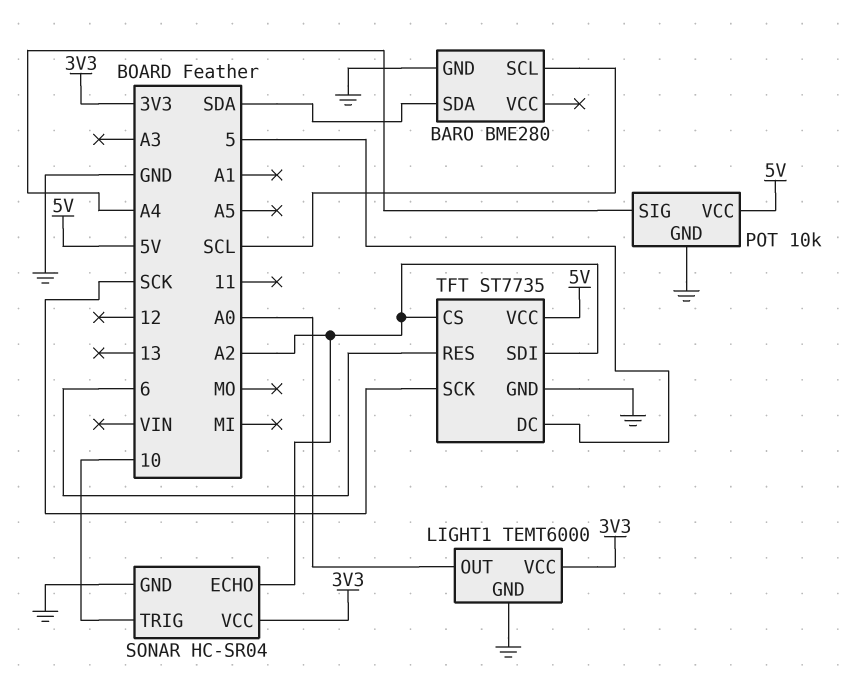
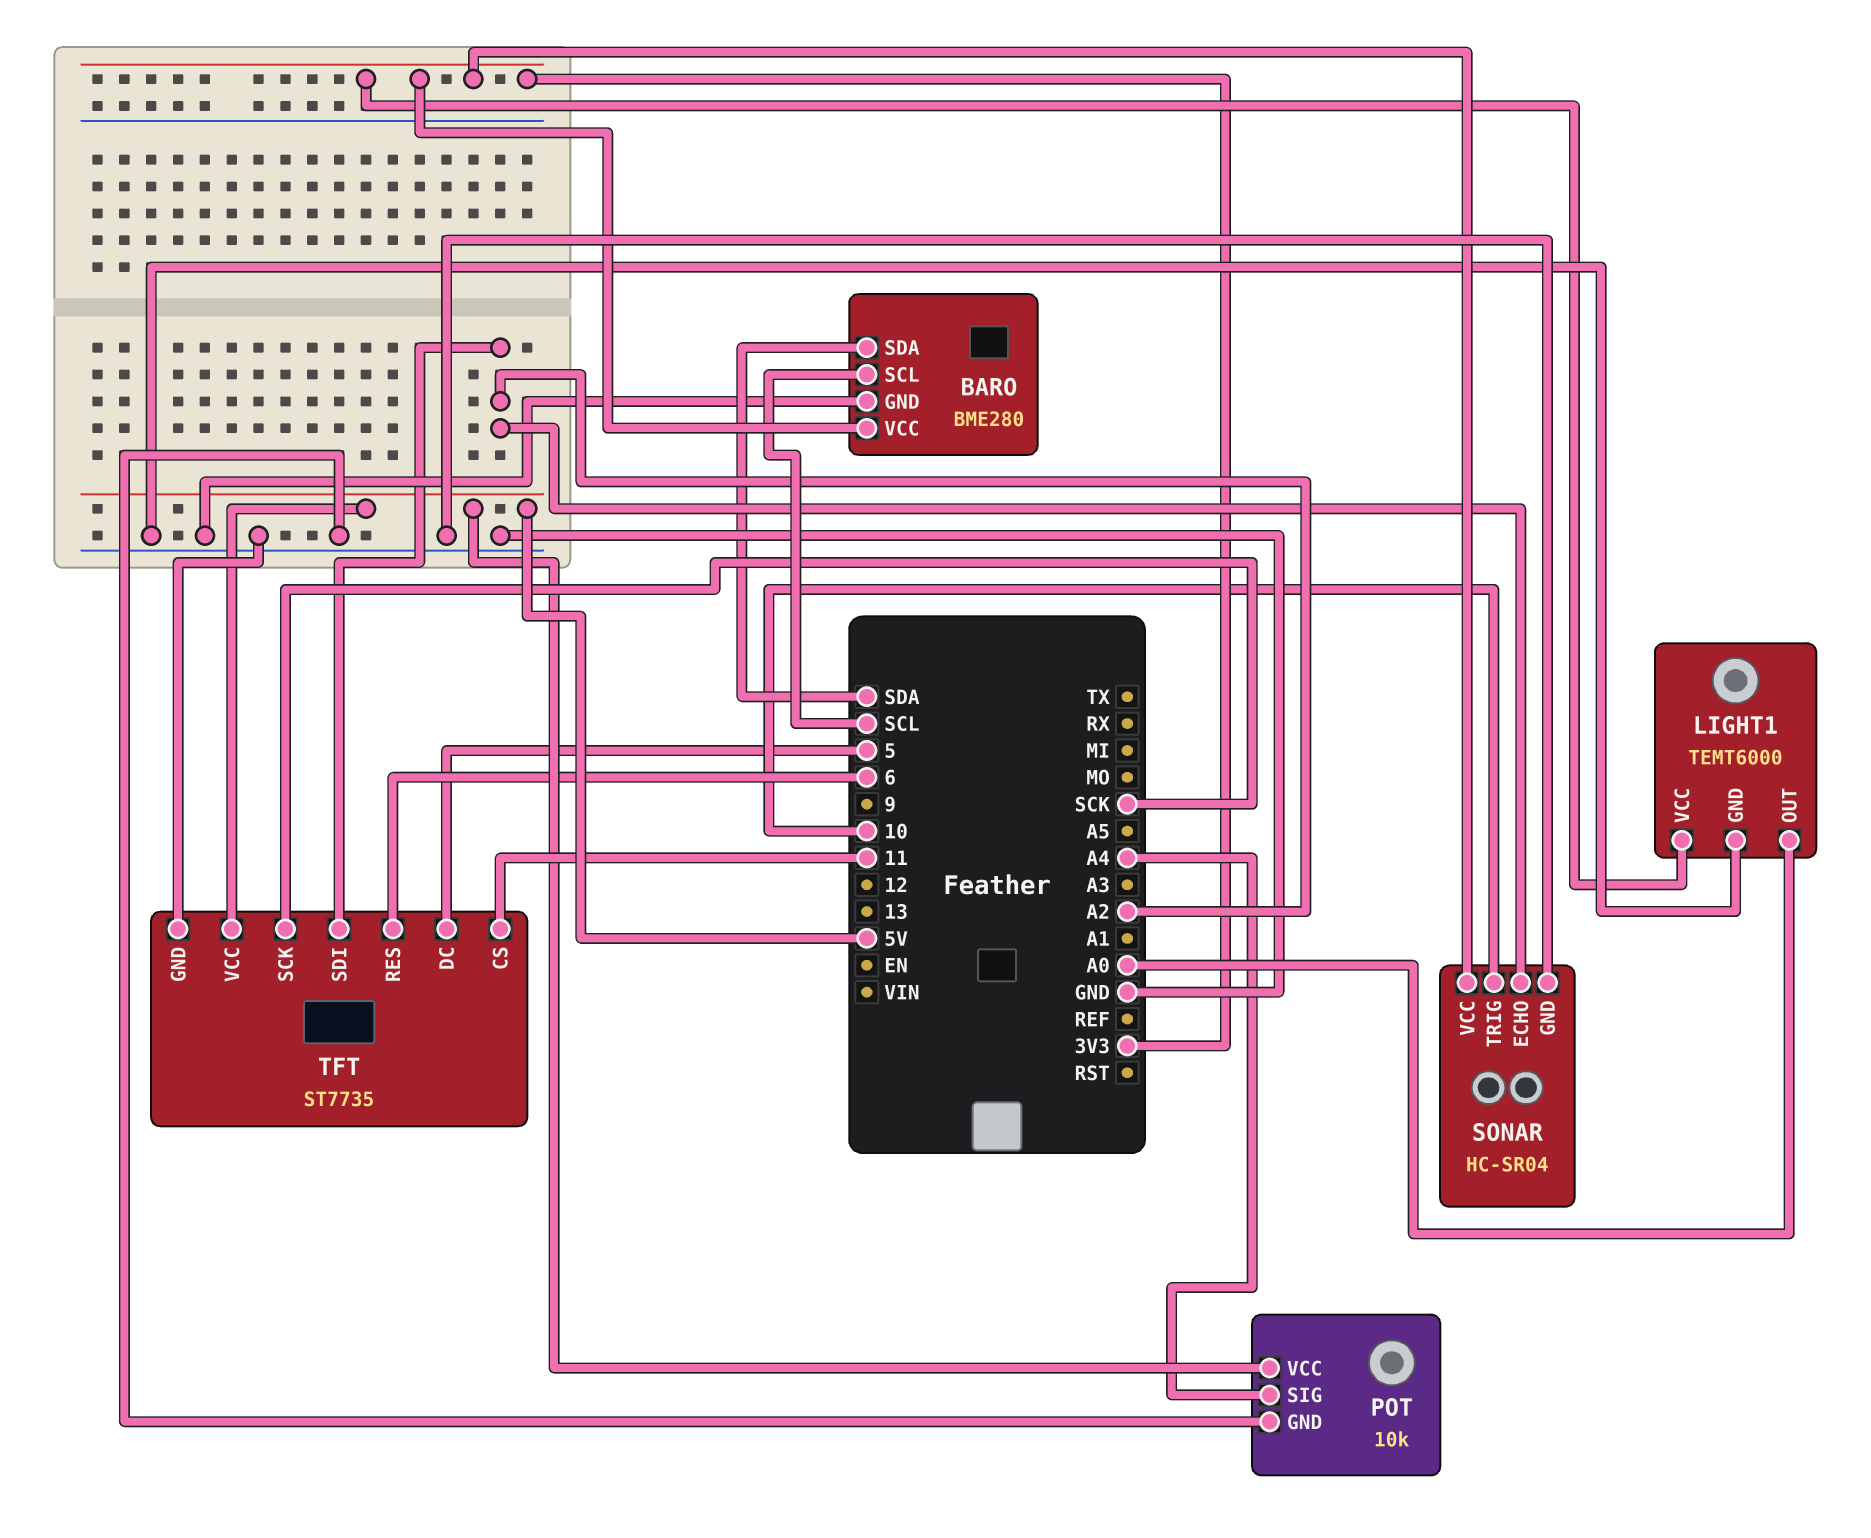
BARO pin VCC: none -> 3V3
TFT pin CS: A2 -> 11

